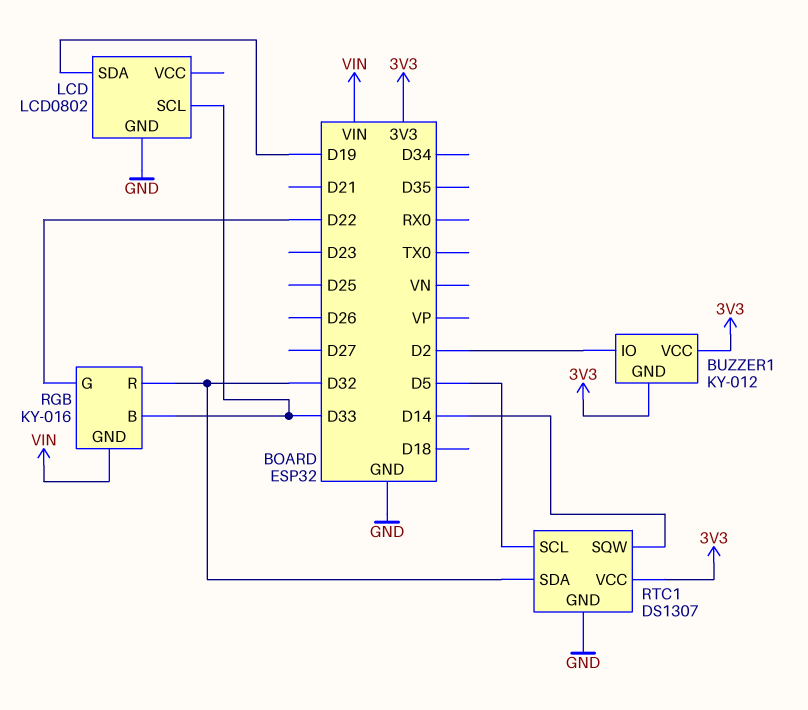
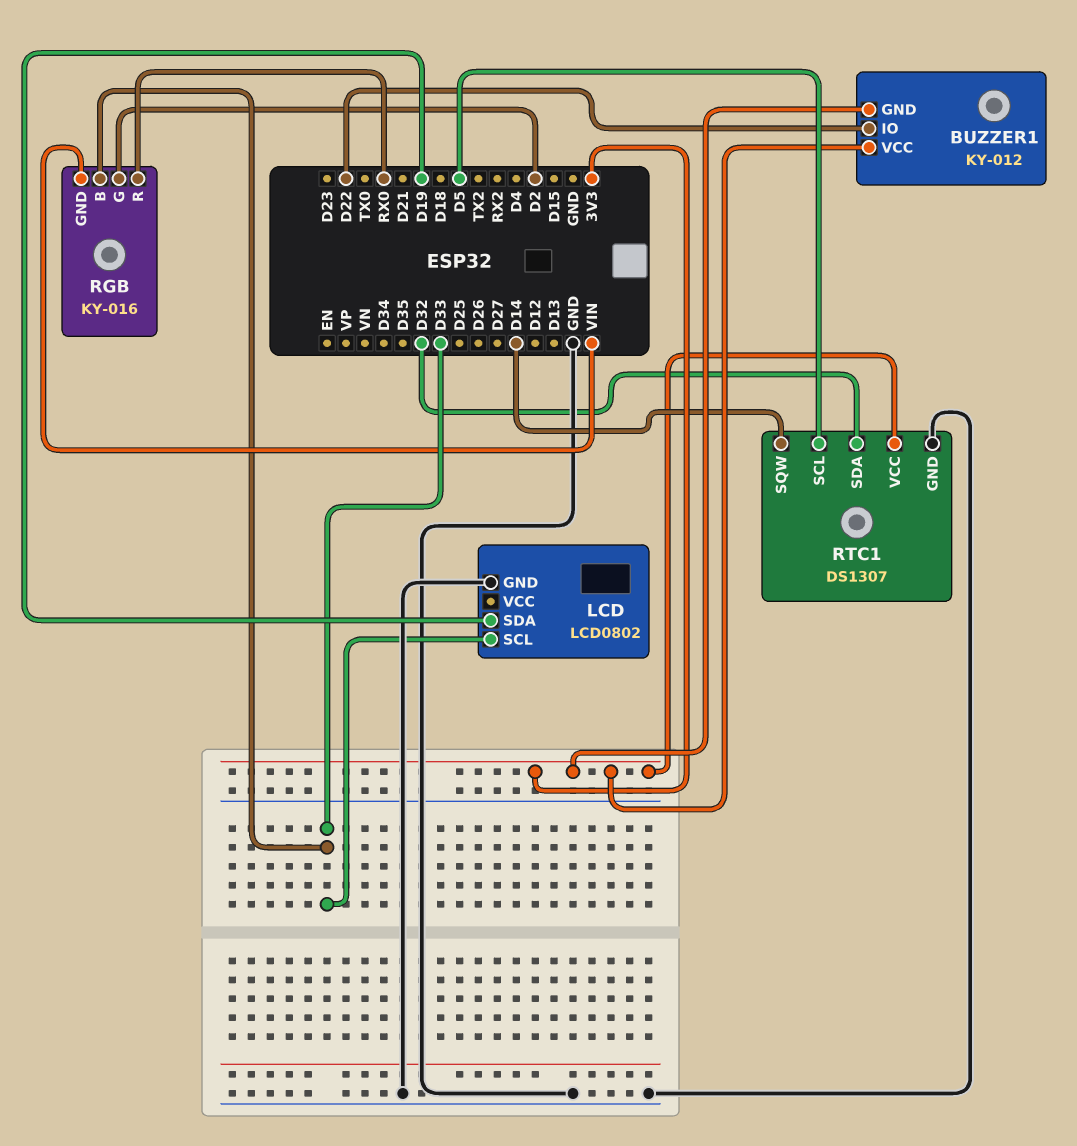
BUZZER1 pin IO: D2 -> D22
RGB pin G: D22 -> D2
RGB pin R: D32 -> RX0

